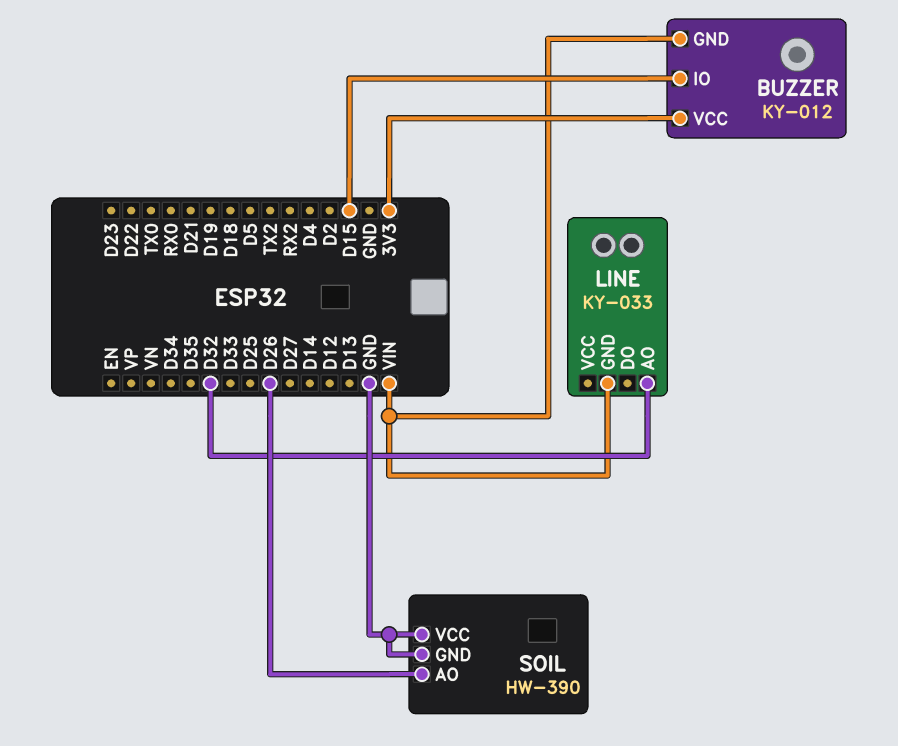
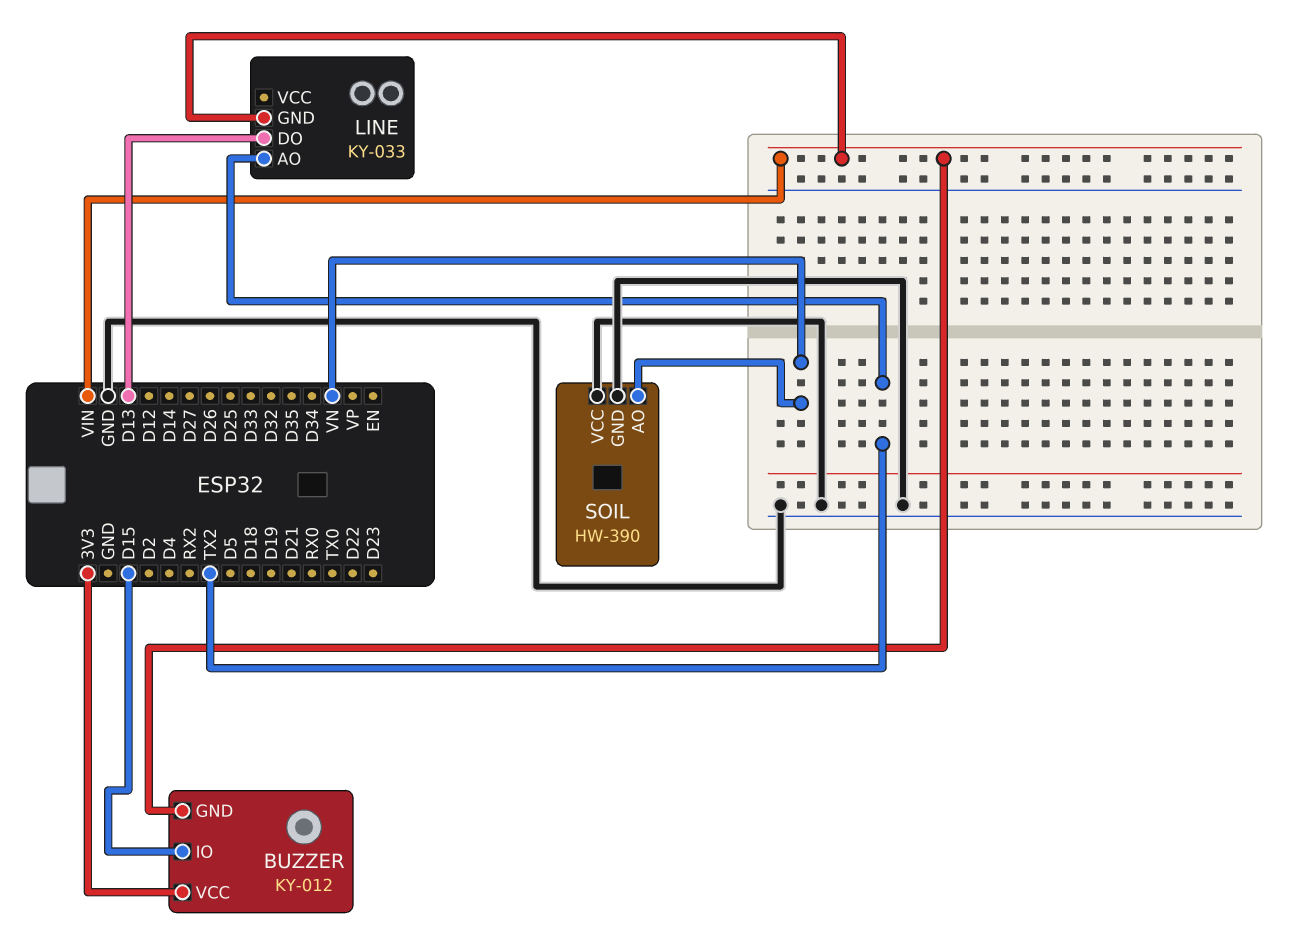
LINE pin AO: D32 -> TX2
LINE pin DO: none -> D13
SOIL pin AO: D26 -> VN

